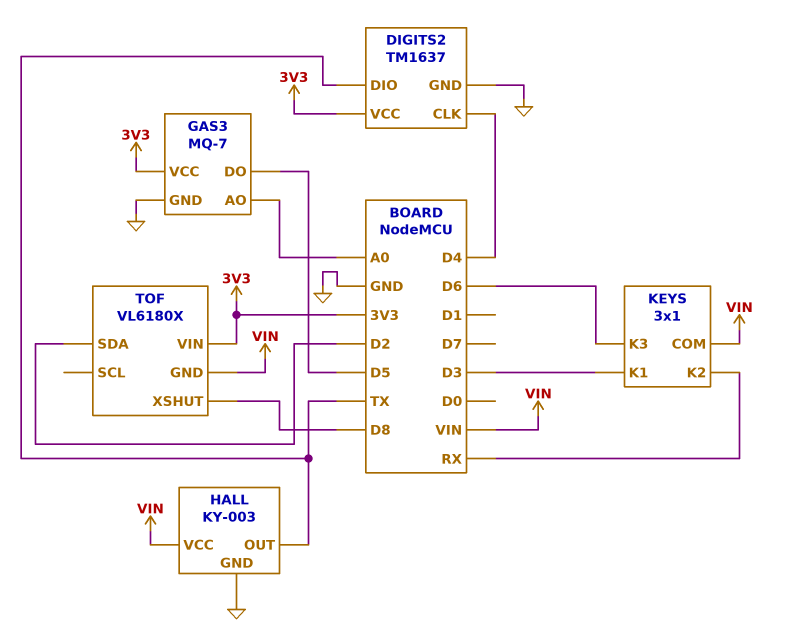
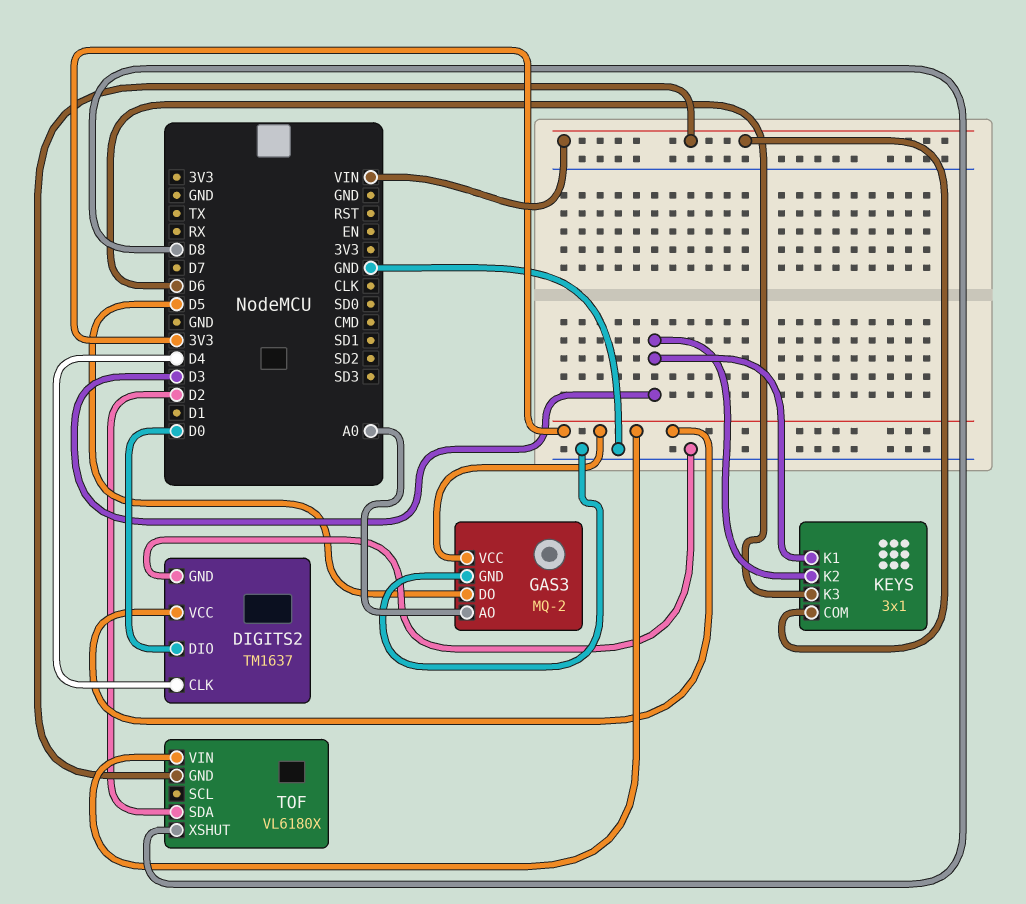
DIGITS2 pin DIO: TX -> D0
GAS3: MQ-7 -> MQ-2
HALL: KY-003 -> none
HALL pin GND: GND -> none
HALL pin OUT: TX -> none
HALL pin VCC: VIN -> none
KEYS pin K2: RX -> D3

